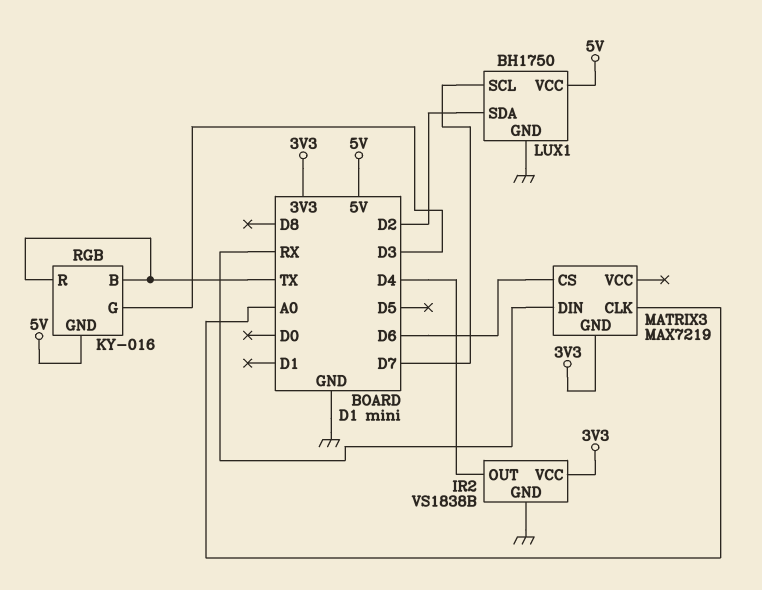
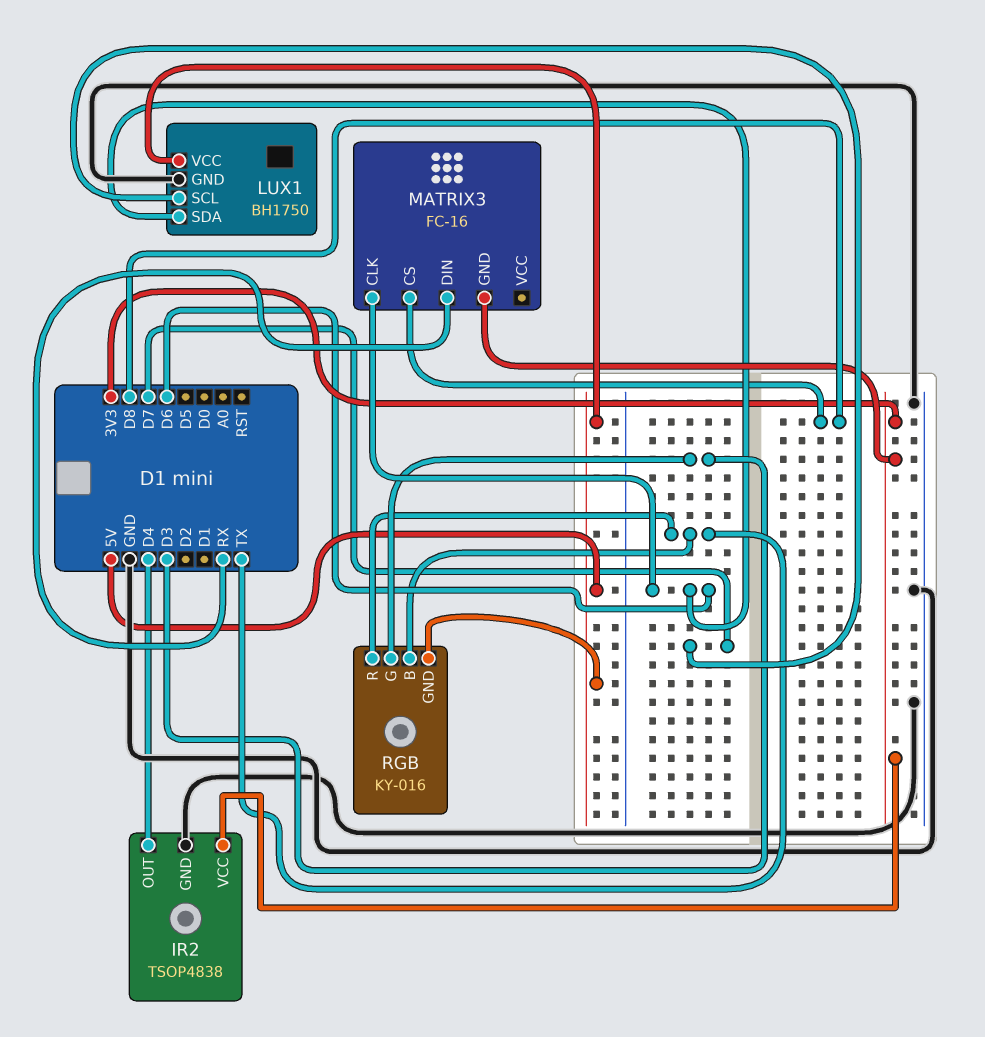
IR2: VS1838B -> TSOP4838
LUX1 pin SDA: D2 -> D6
MATRIX3: MAX7219 -> FC-16
MATRIX3 pin CLK: A0 -> D6
MATRIX3 pin CS: D6 -> D8

